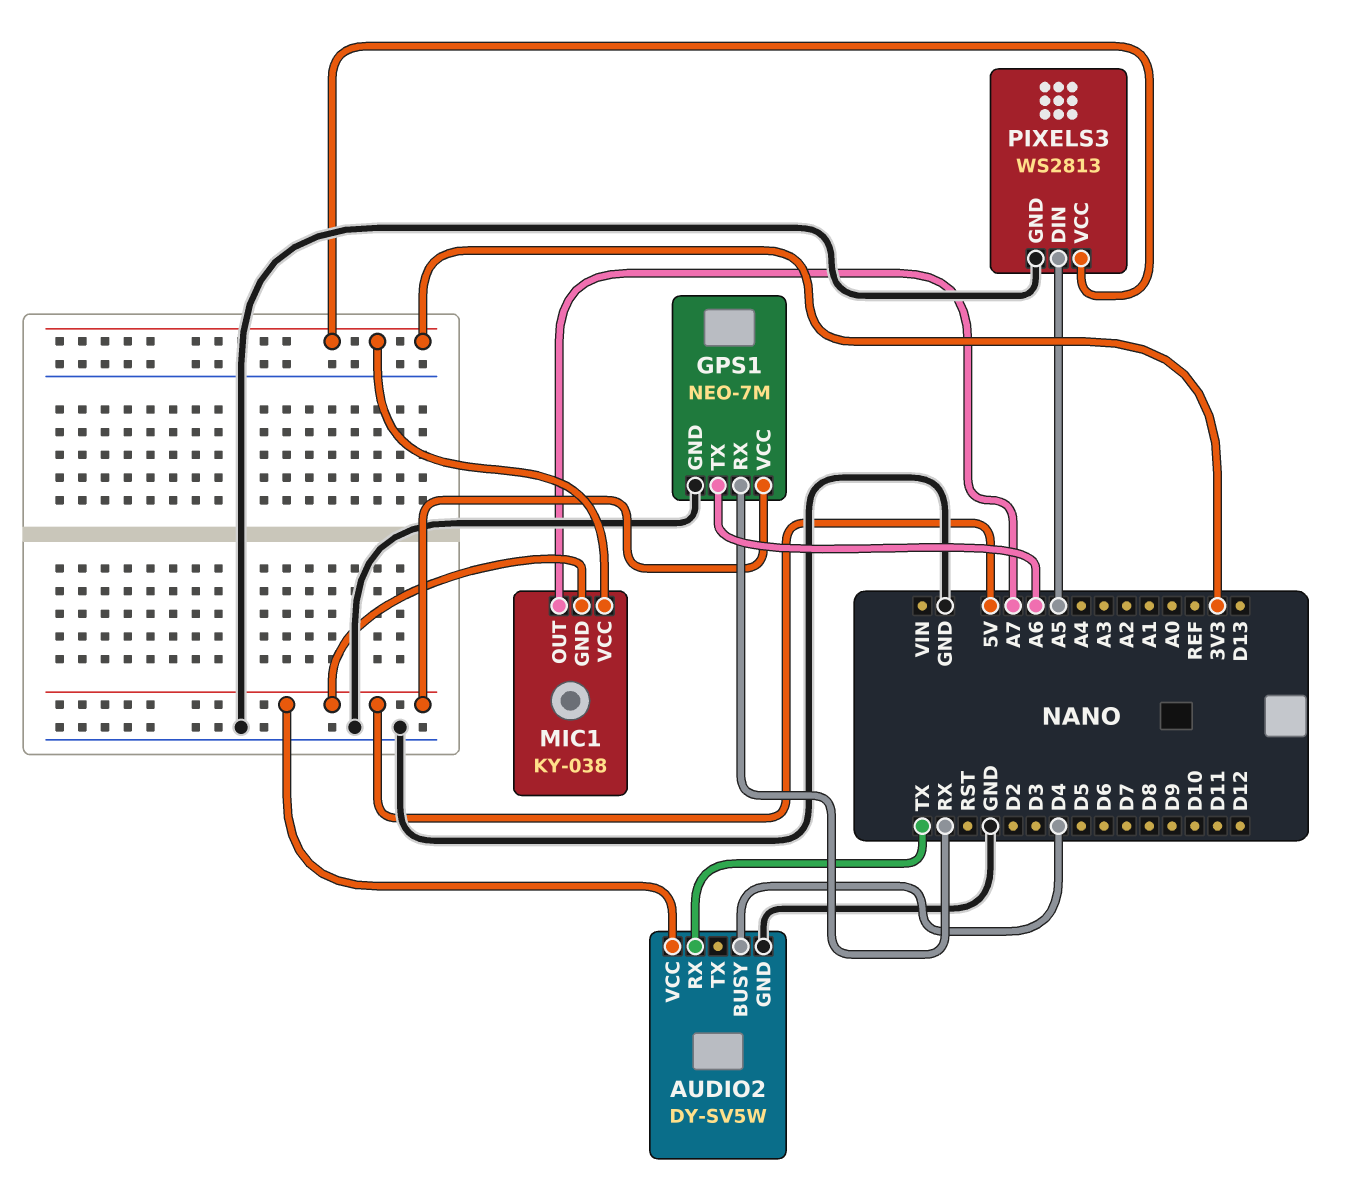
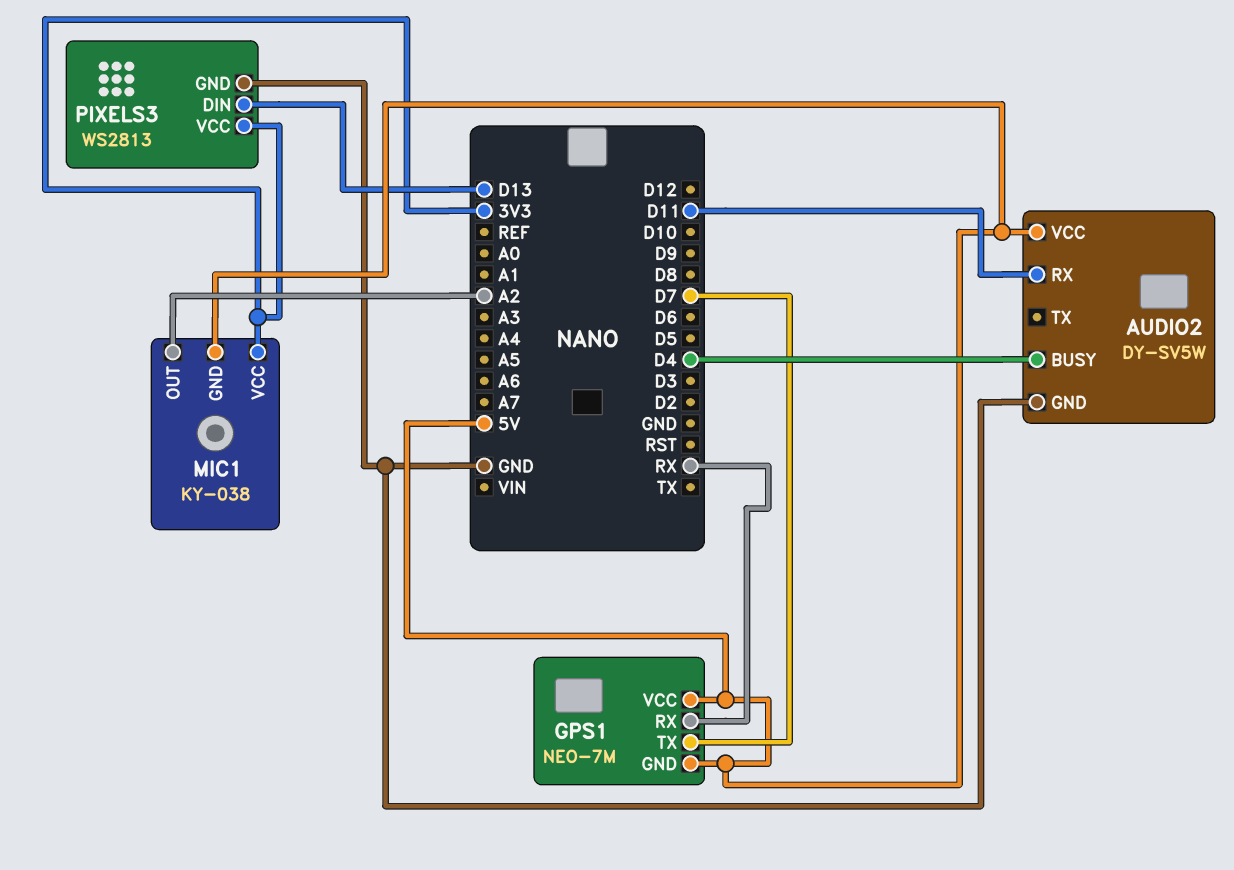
AUDIO2 pin RX: TX -> D11
GPS1 pin GND: GND -> 5V
GPS1 pin TX: A6 -> D7
MIC1 pin OUT: A7 -> A2
PIXELS3 pin DIN: A5 -> D13

